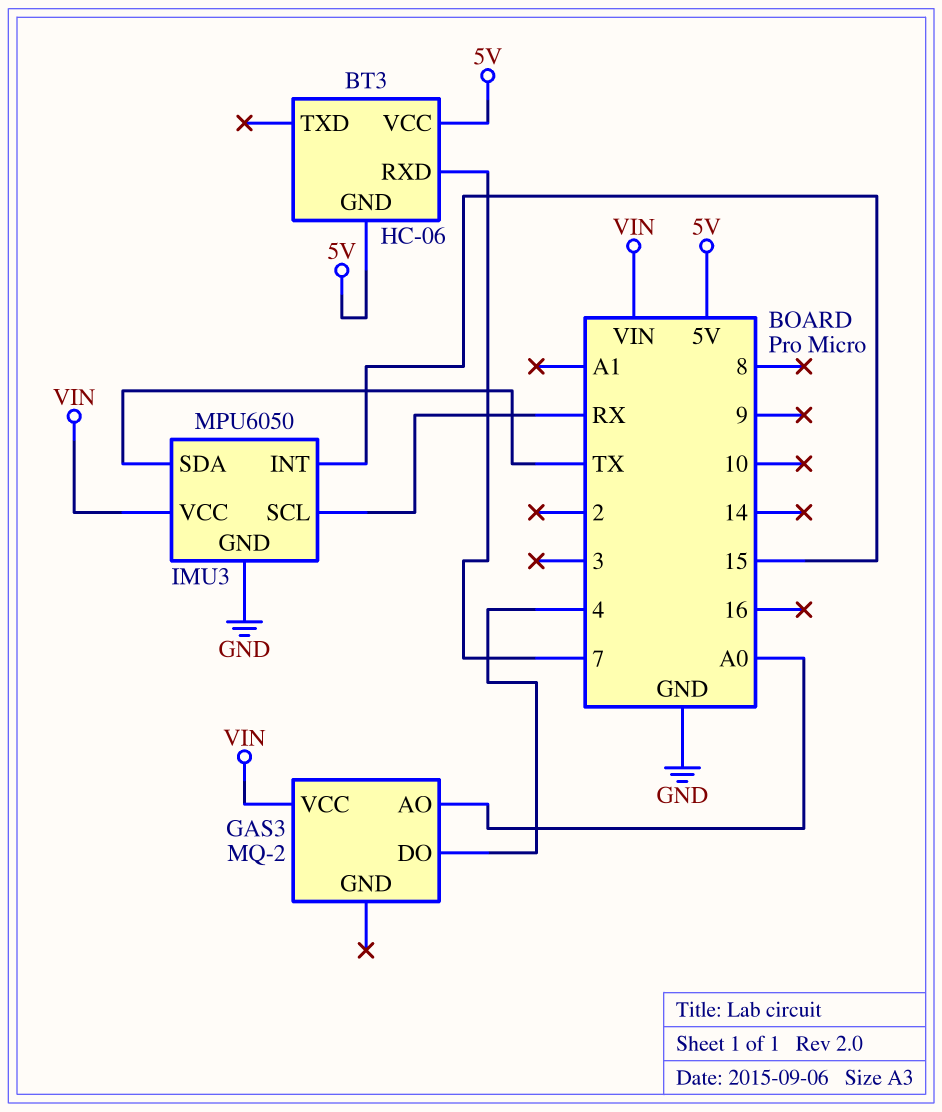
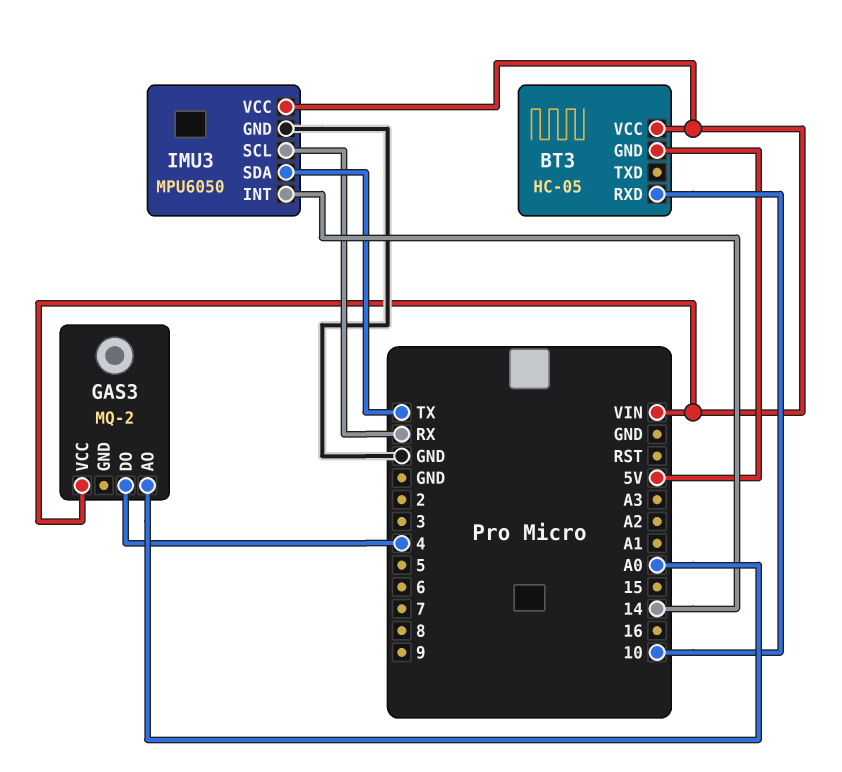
BT3: HC-06 -> HC-05
BT3 pin RXD: 7 -> 10
BT3 pin VCC: 5V -> VIN
IMU3 pin INT: 15 -> 14

